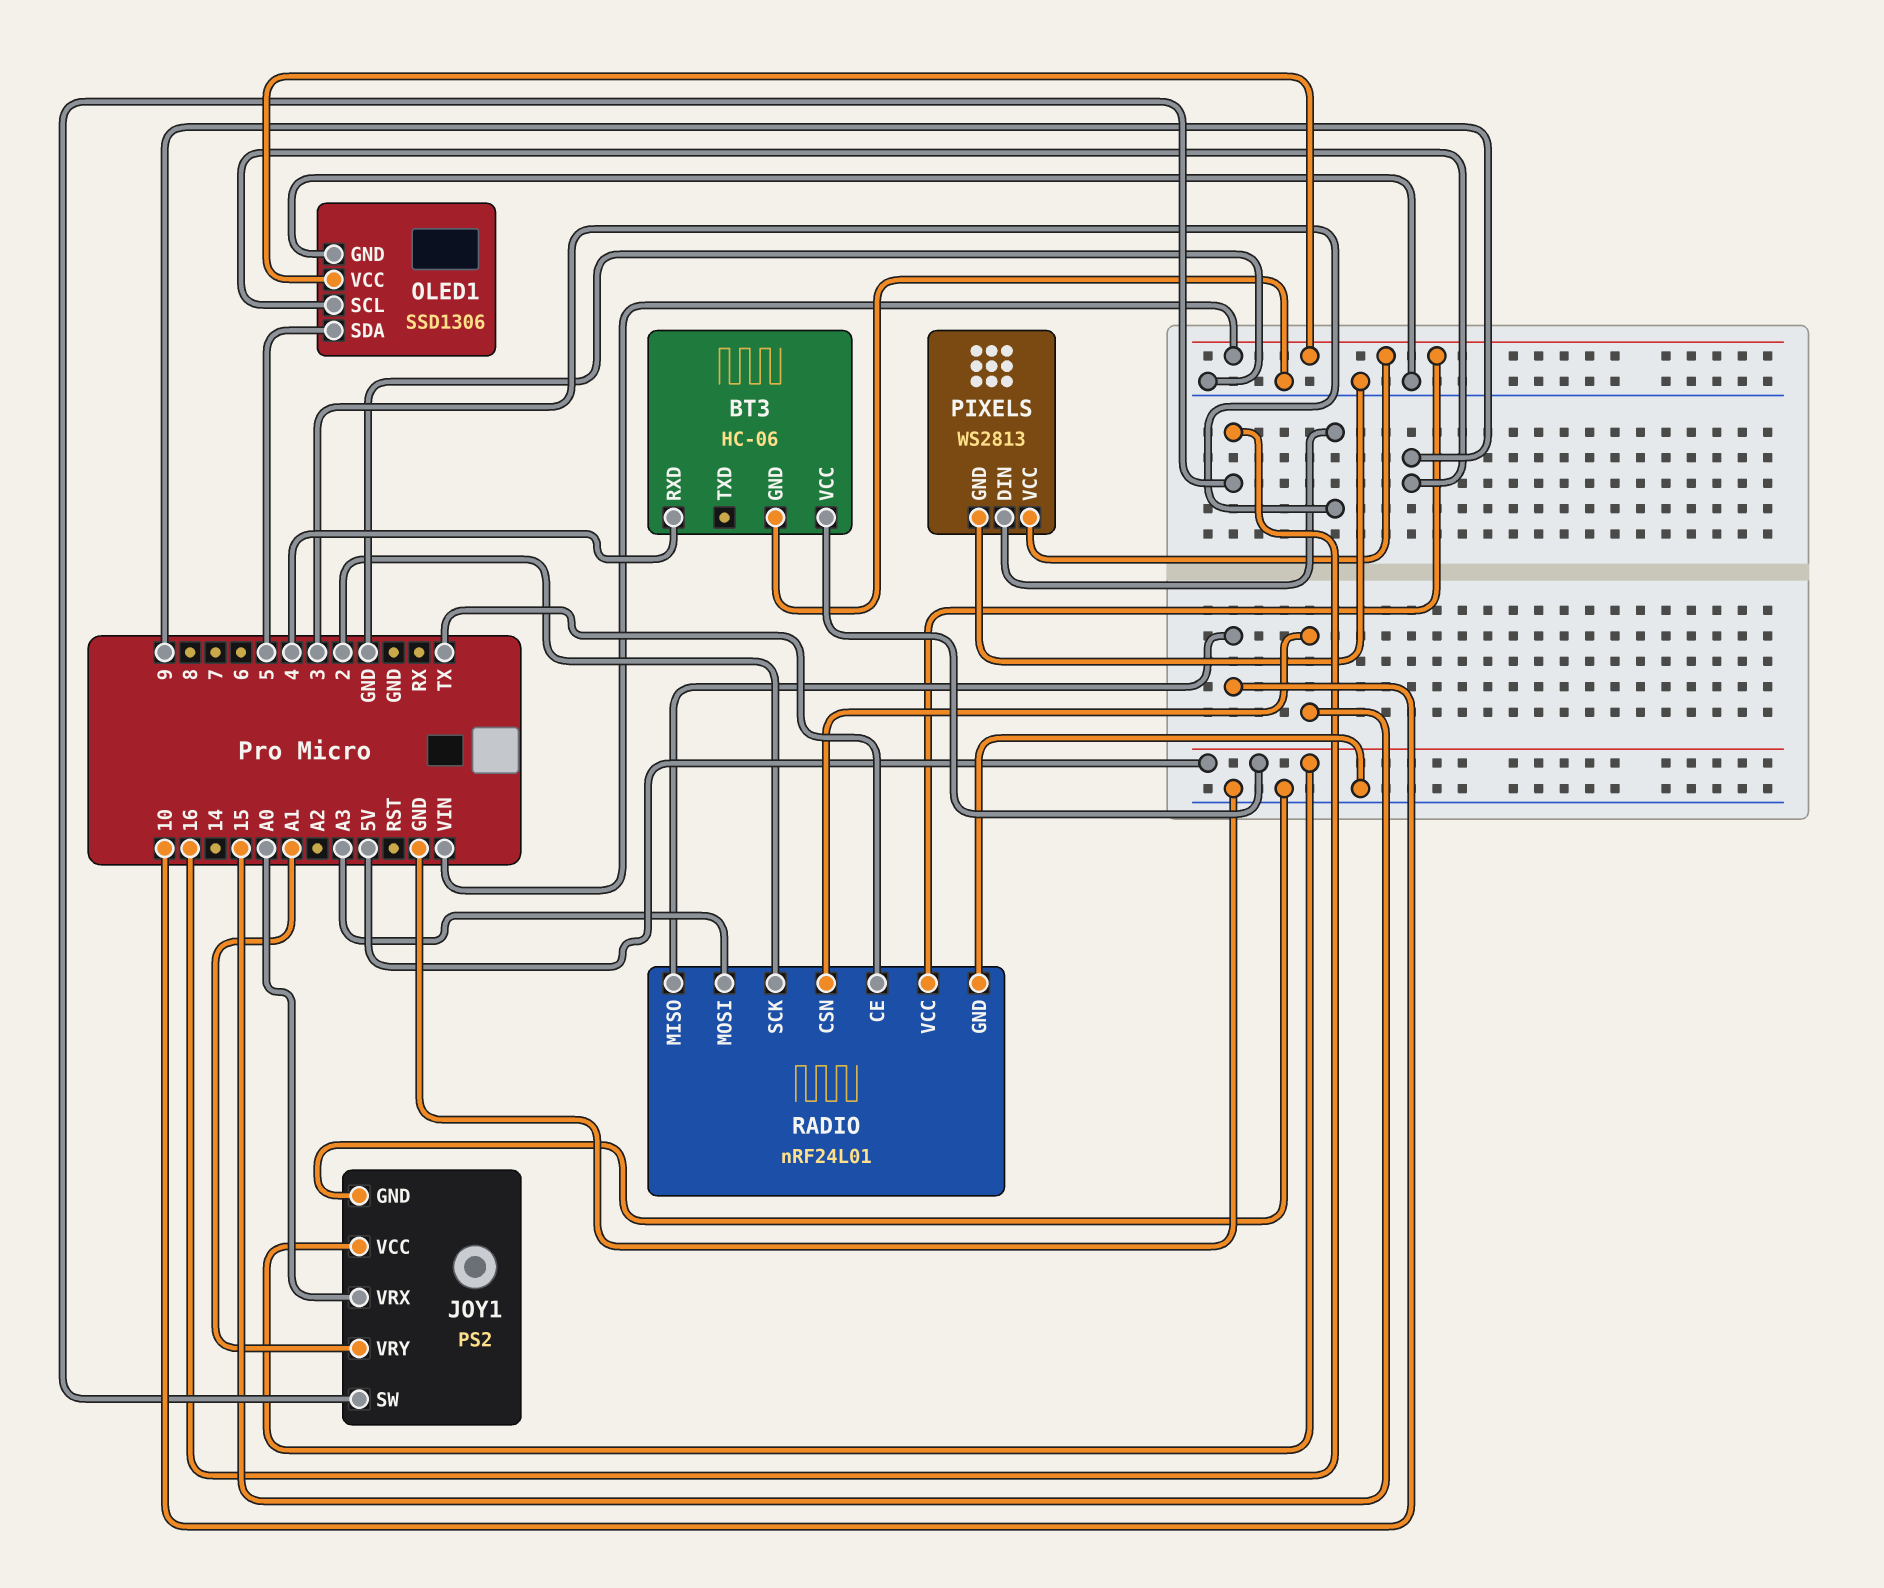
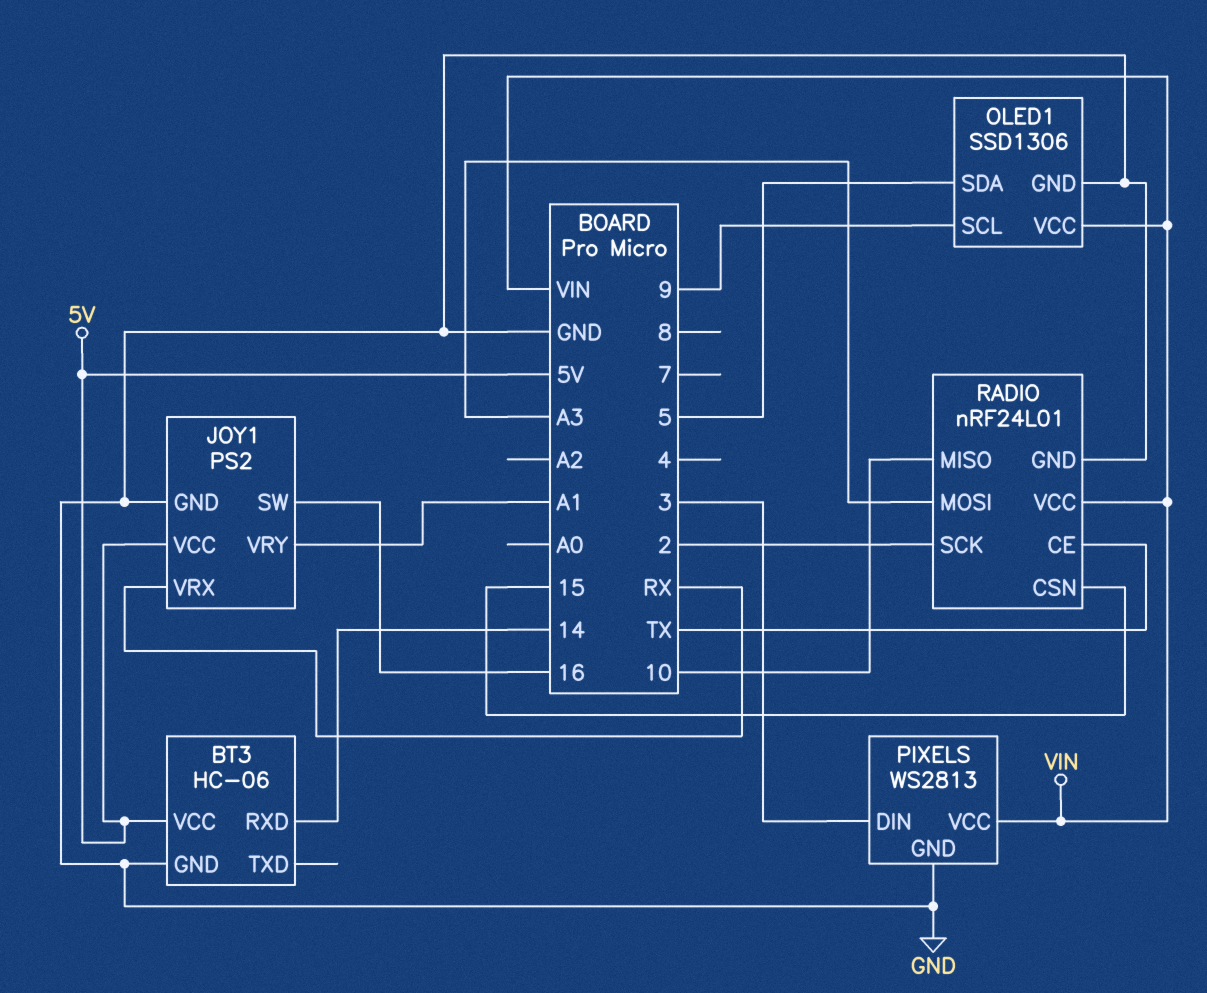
BT3 pin RXD: 4 -> 14
JOY1 pin VRX: A0 -> RX

